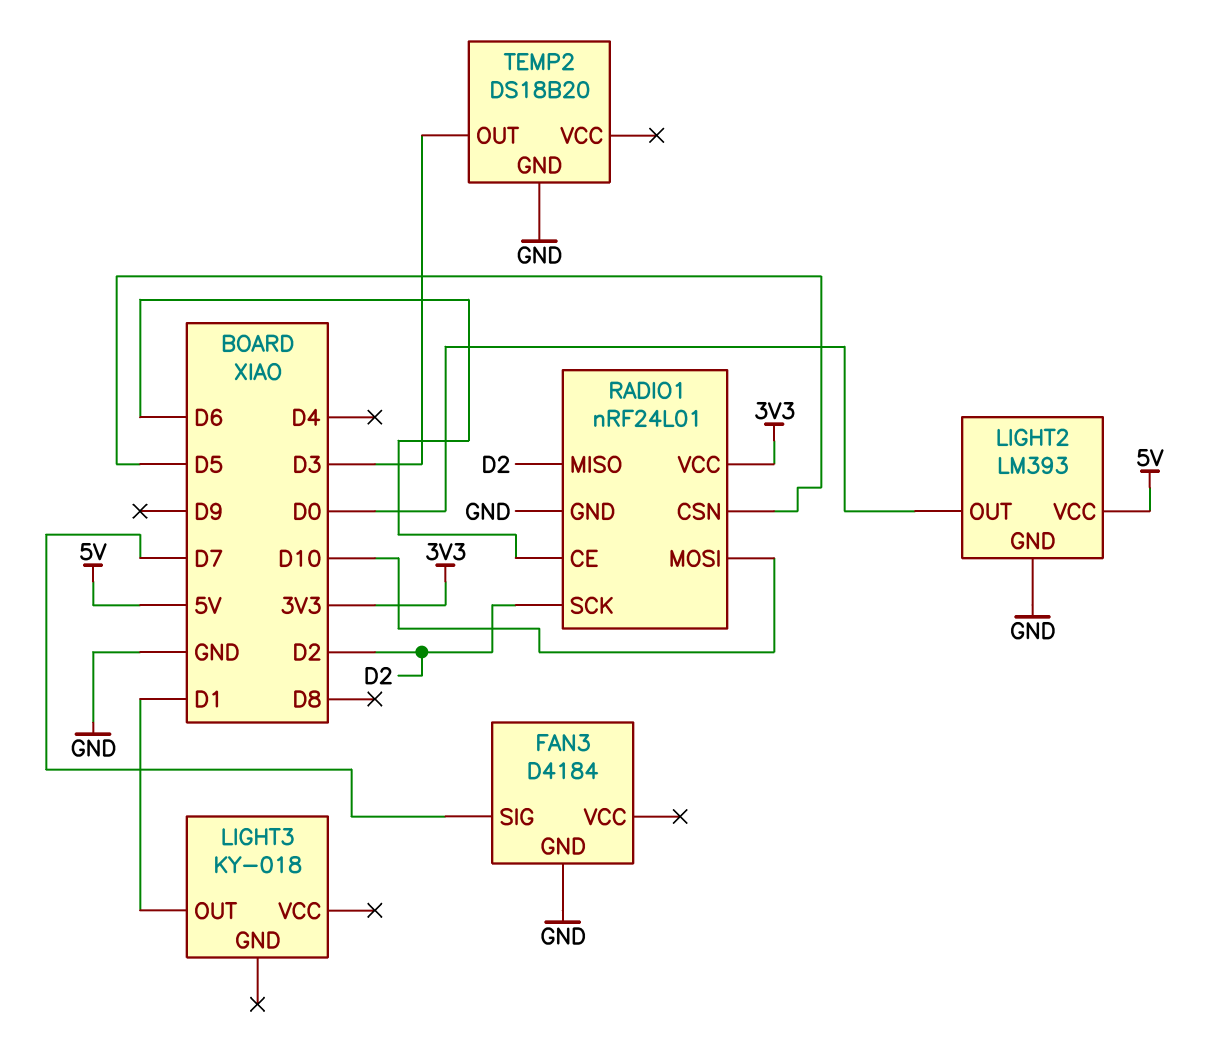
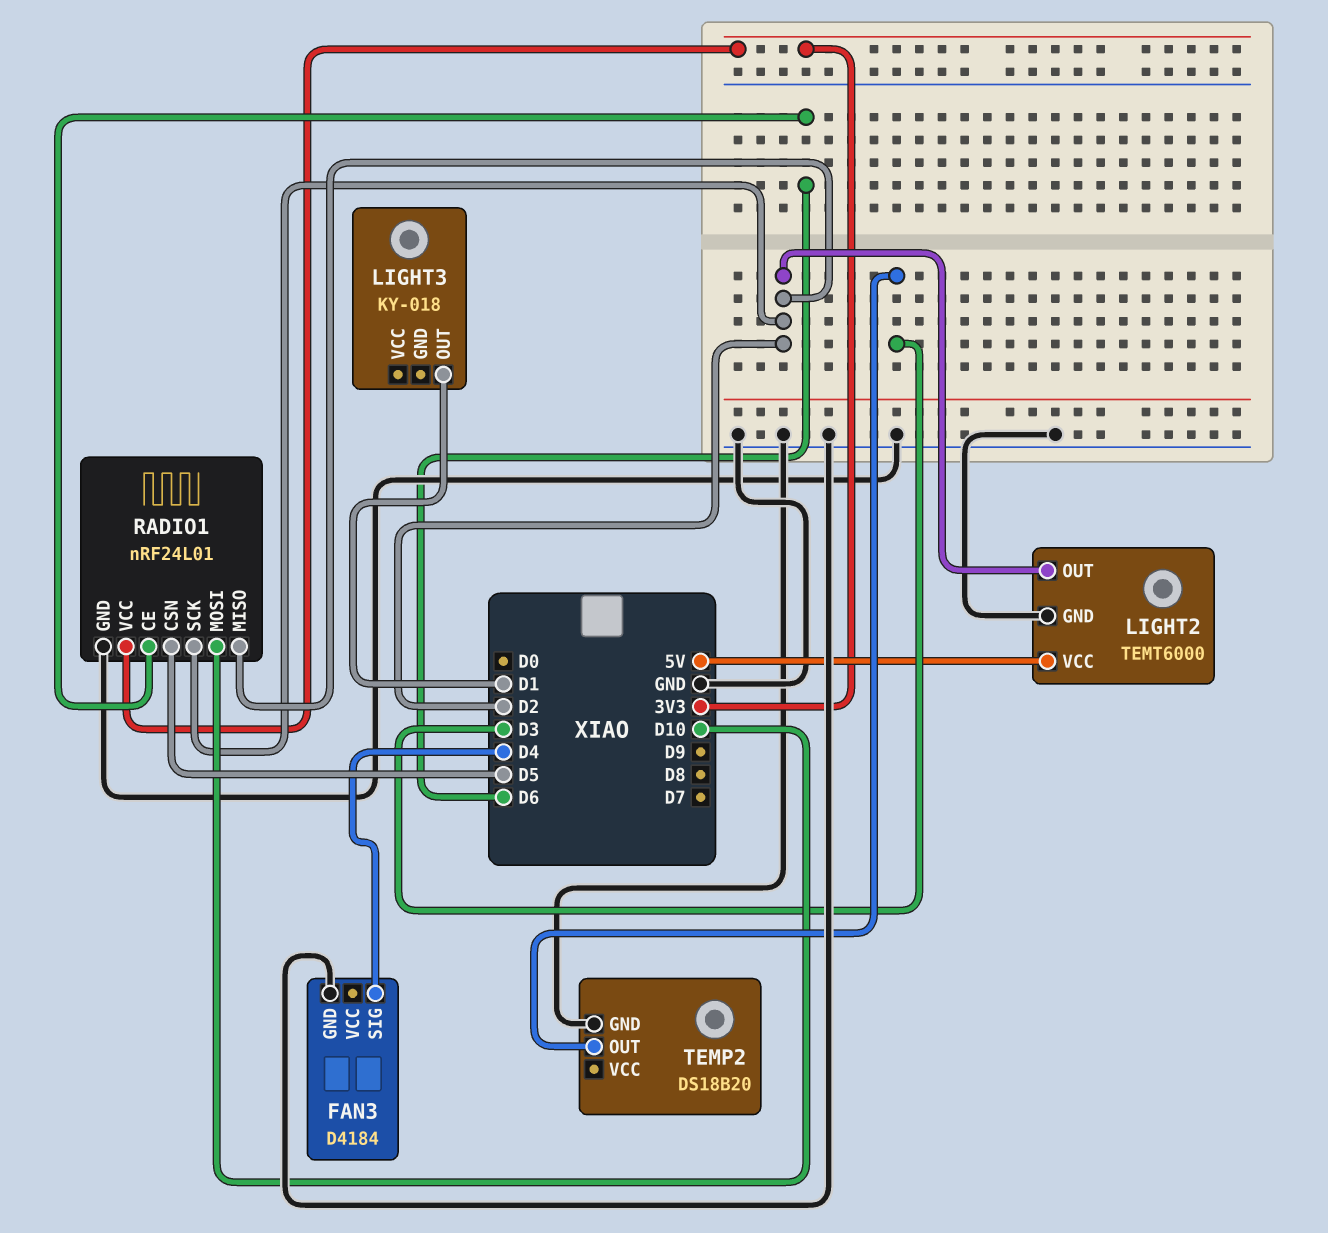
FAN3 pin SIG: D7 -> D4
LIGHT2: LM393 -> TEMT6000
LIGHT2 pin OUT: D0 -> D2

